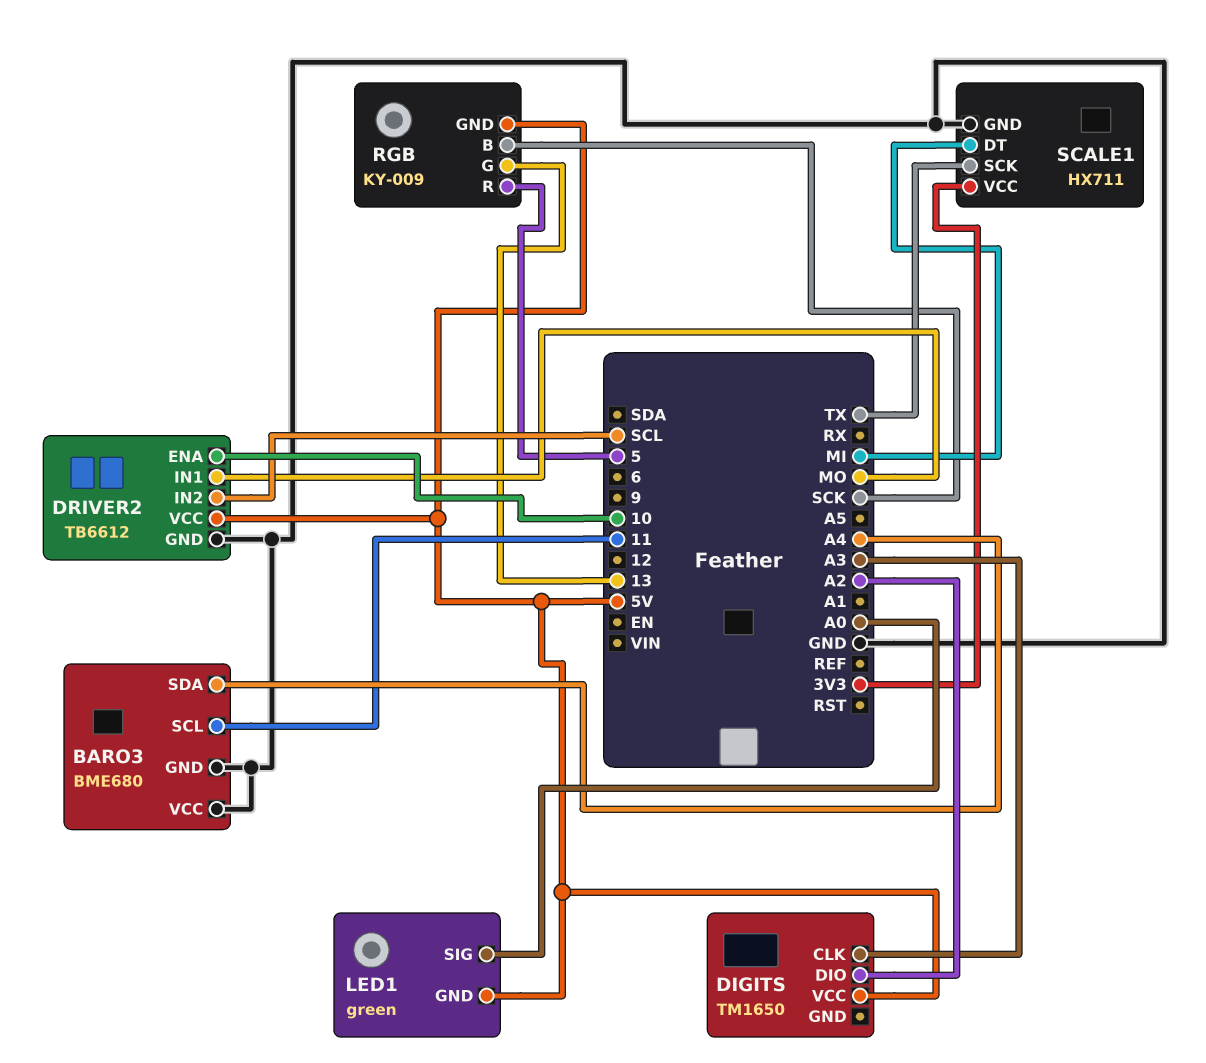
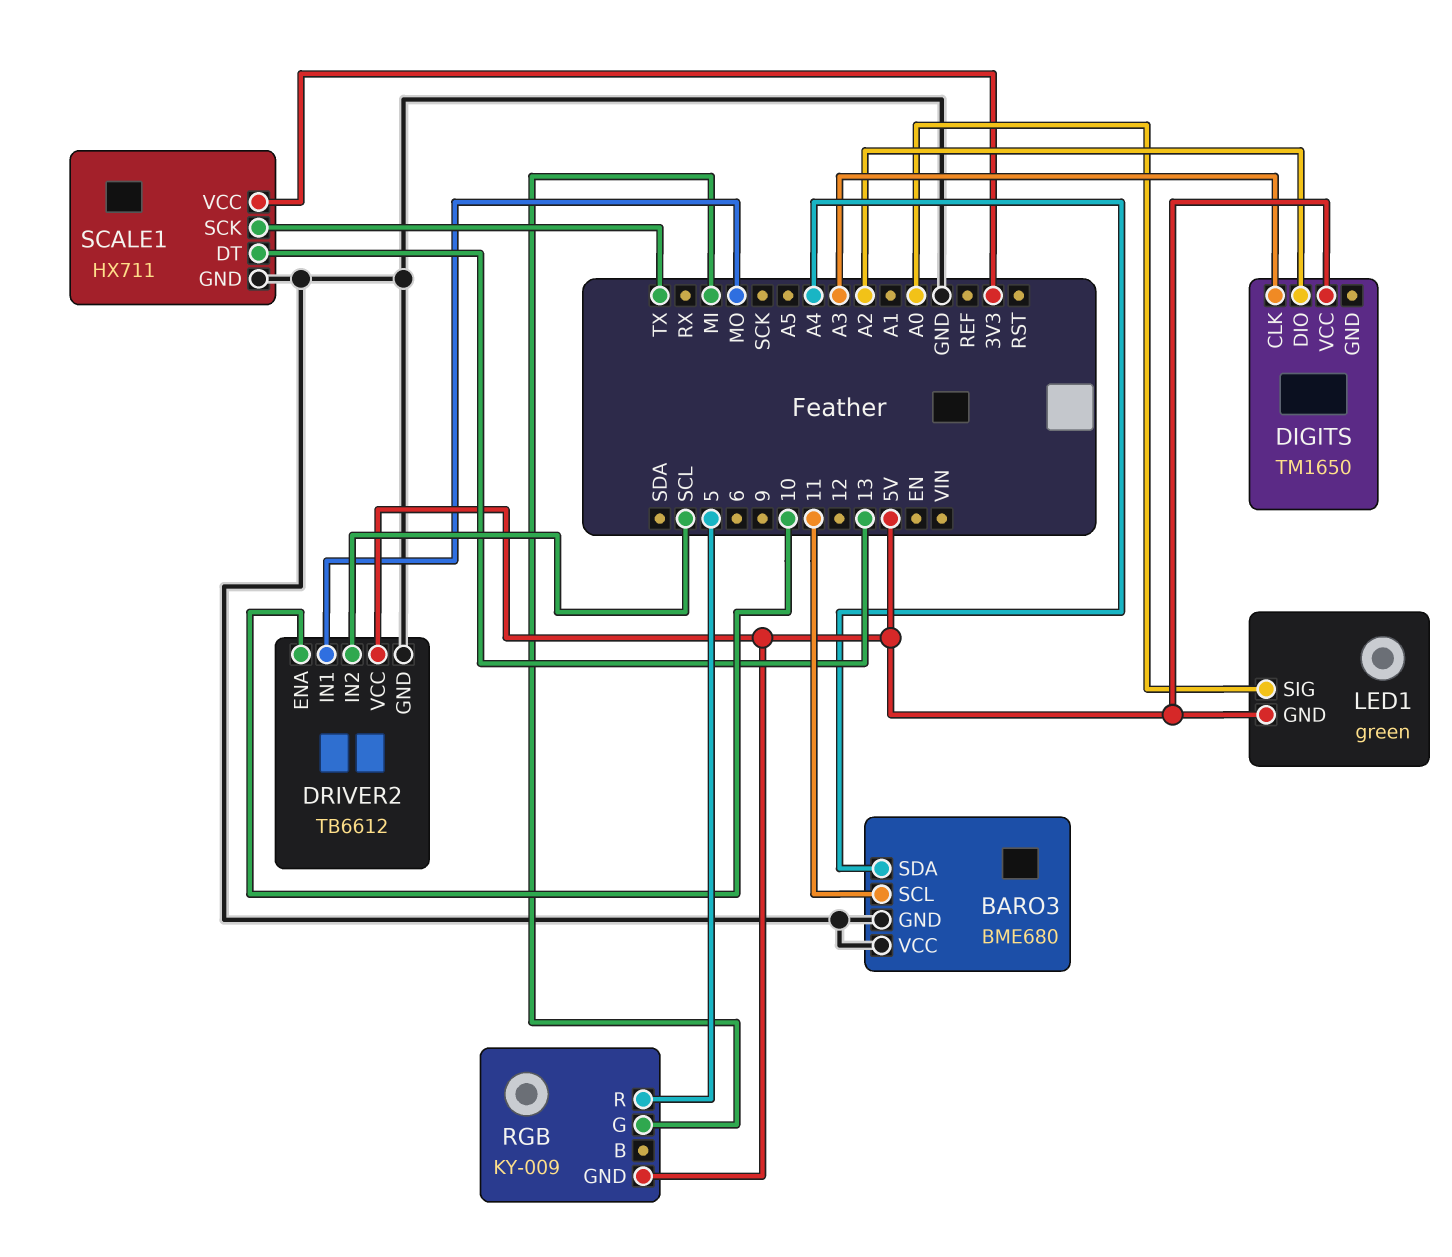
RGB pin B: SCK -> none
RGB pin G: 13 -> MI
SCALE1 pin DT: MI -> 13

